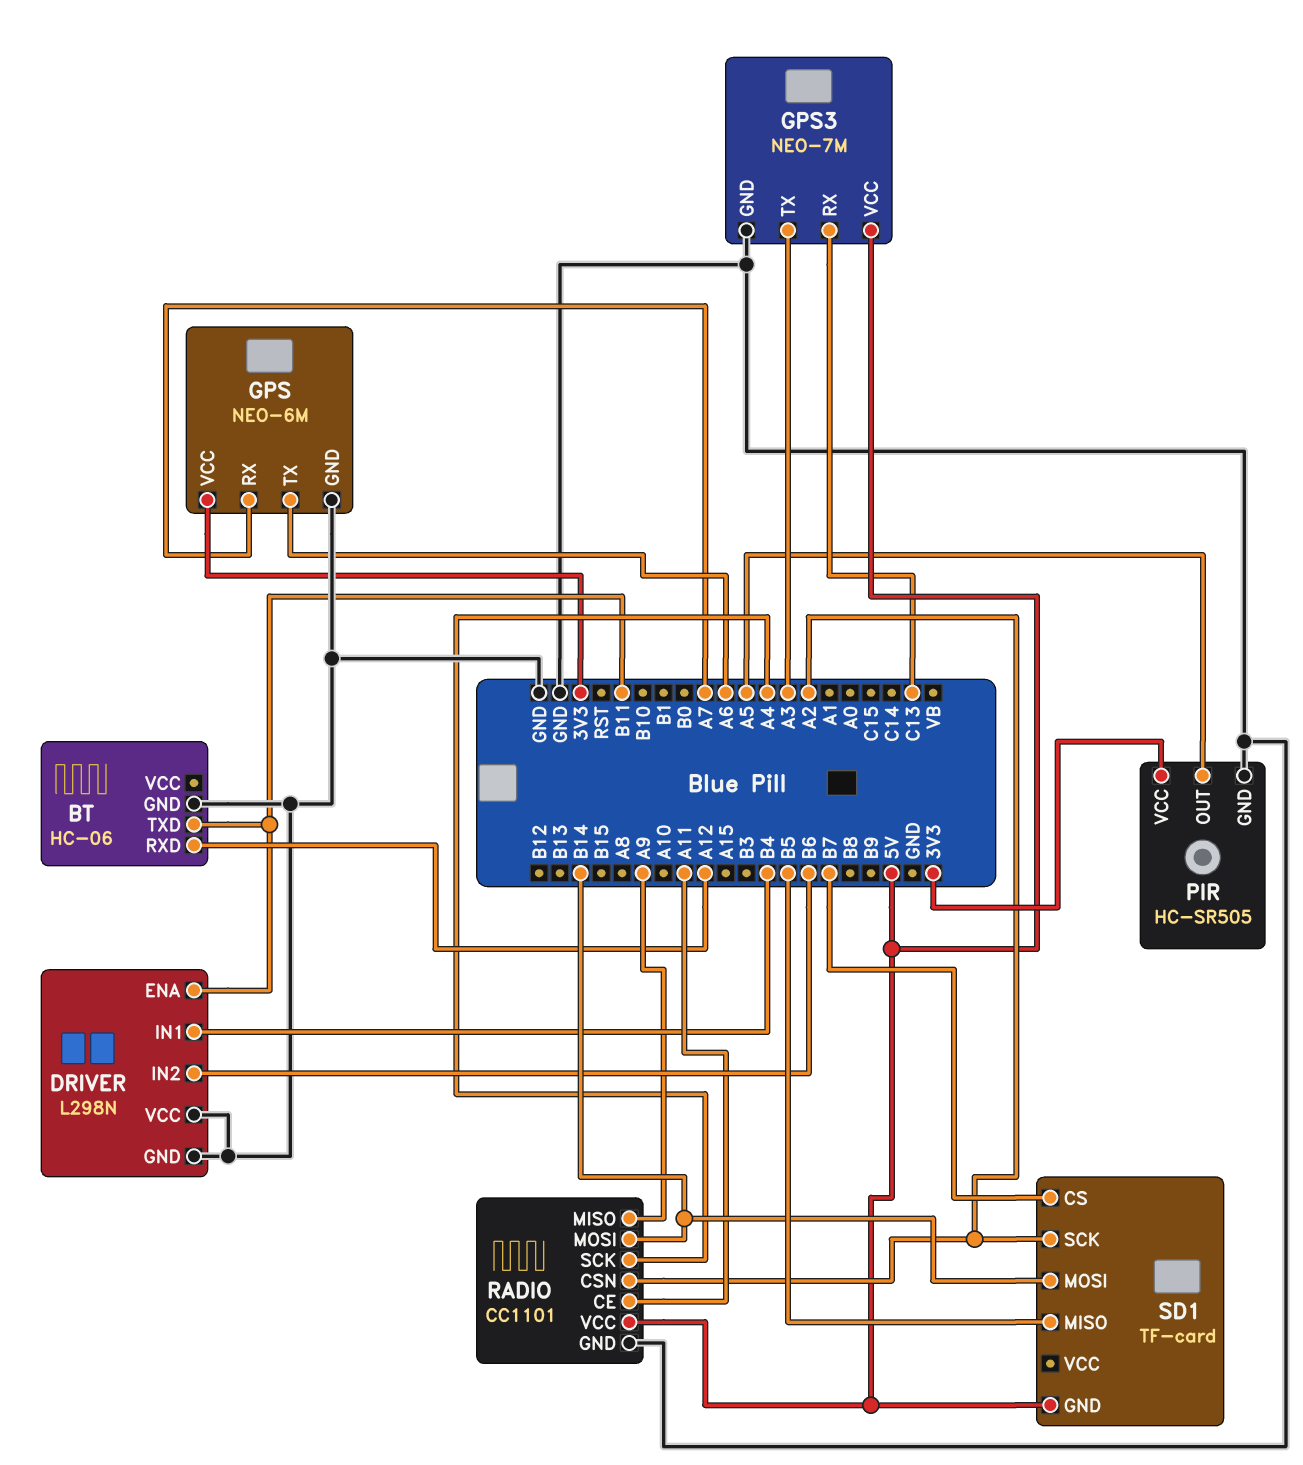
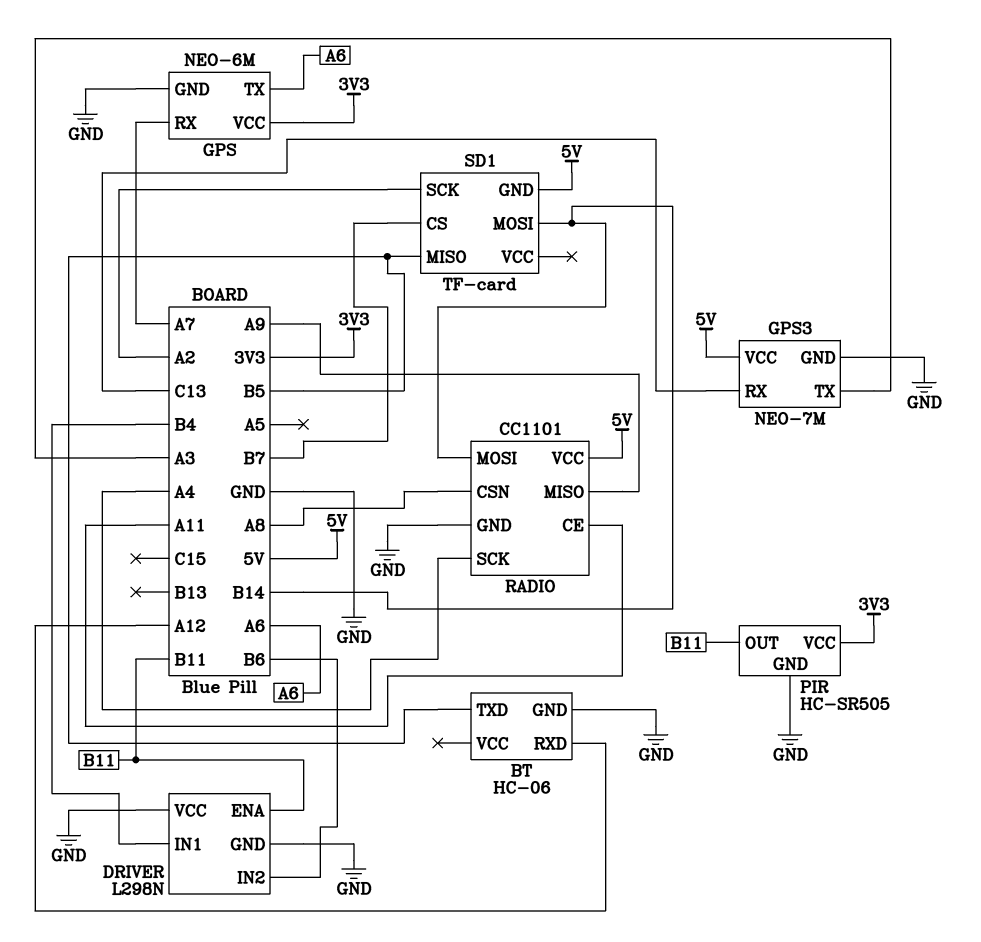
BT pin TXD: B11 -> B5
PIR pin OUT: A5 -> B11
RADIO pin CSN: A2 -> A8

